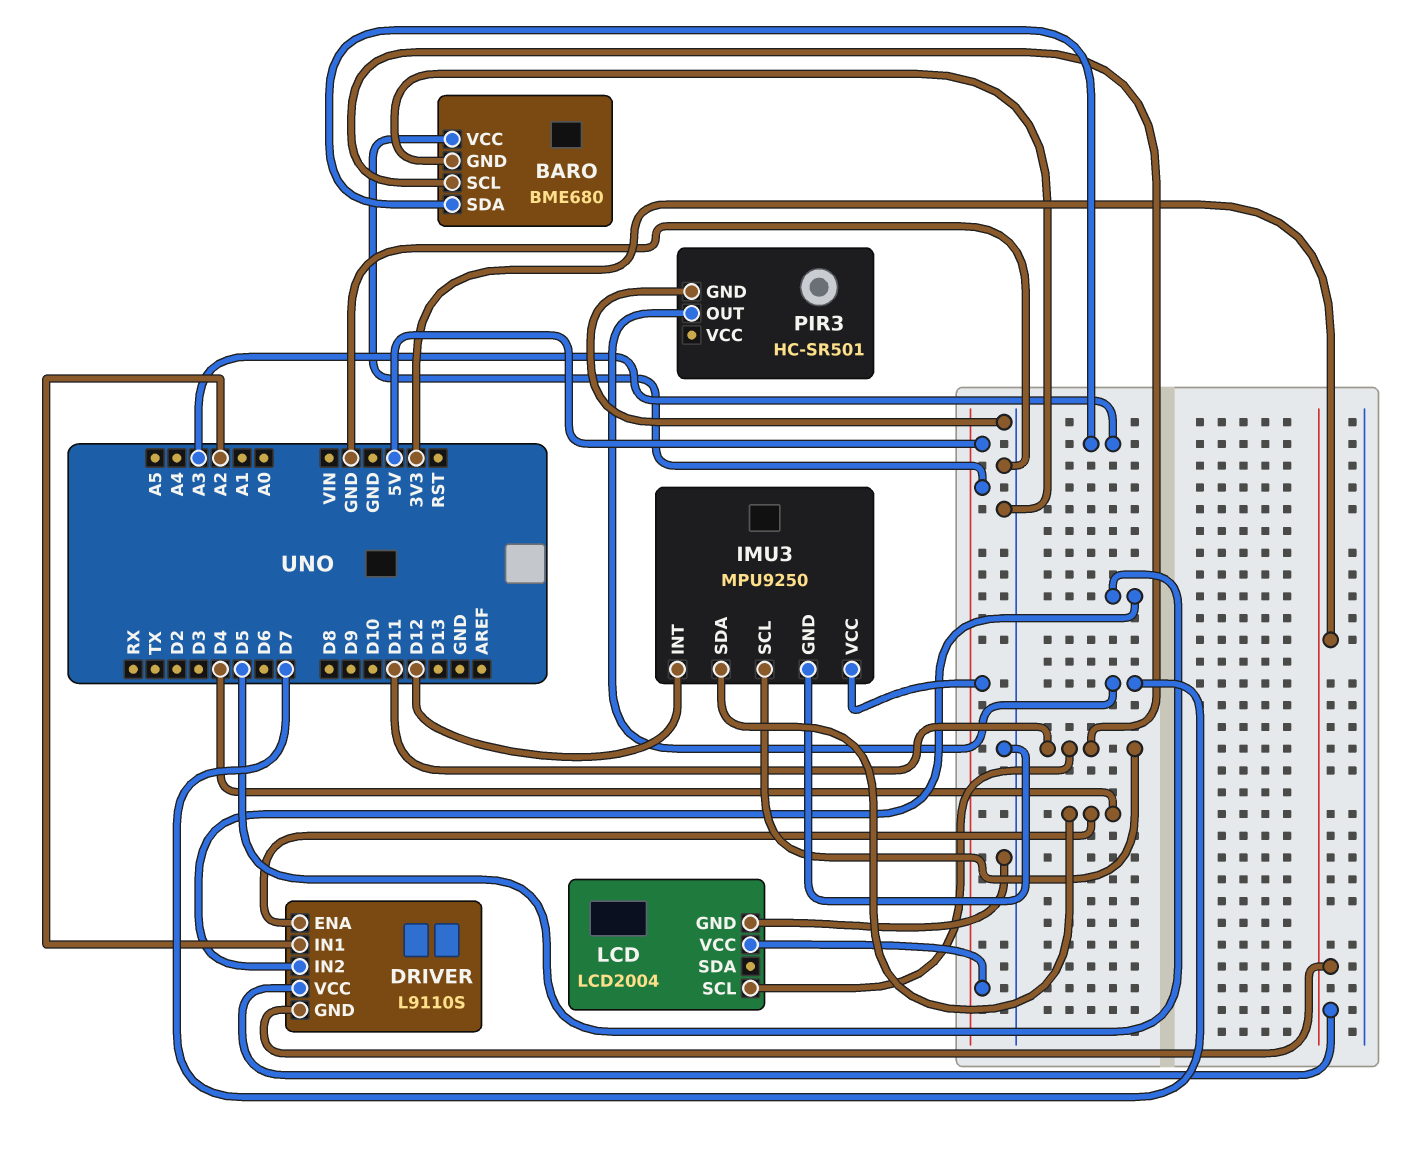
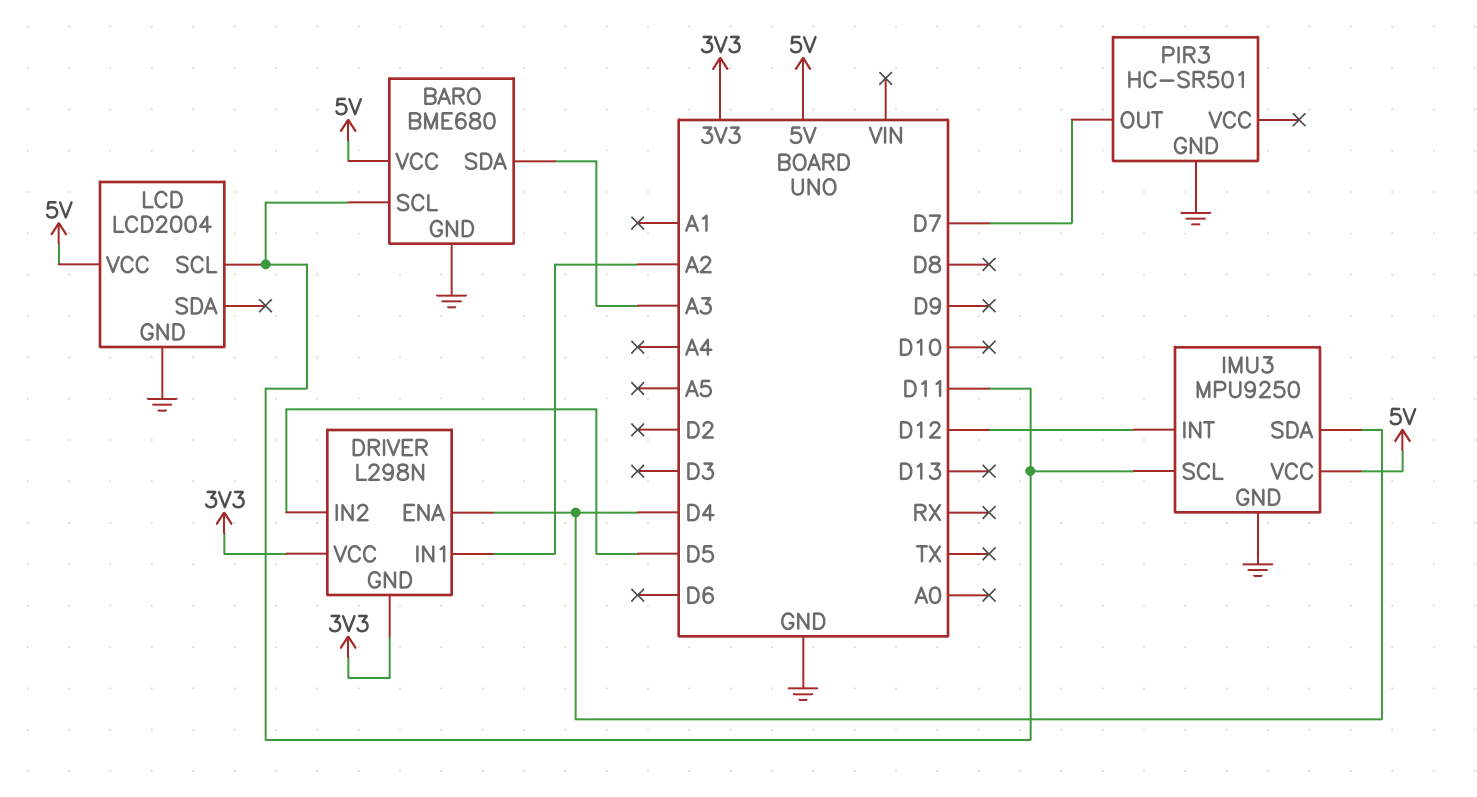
DRIVER: L9110S -> L298N

